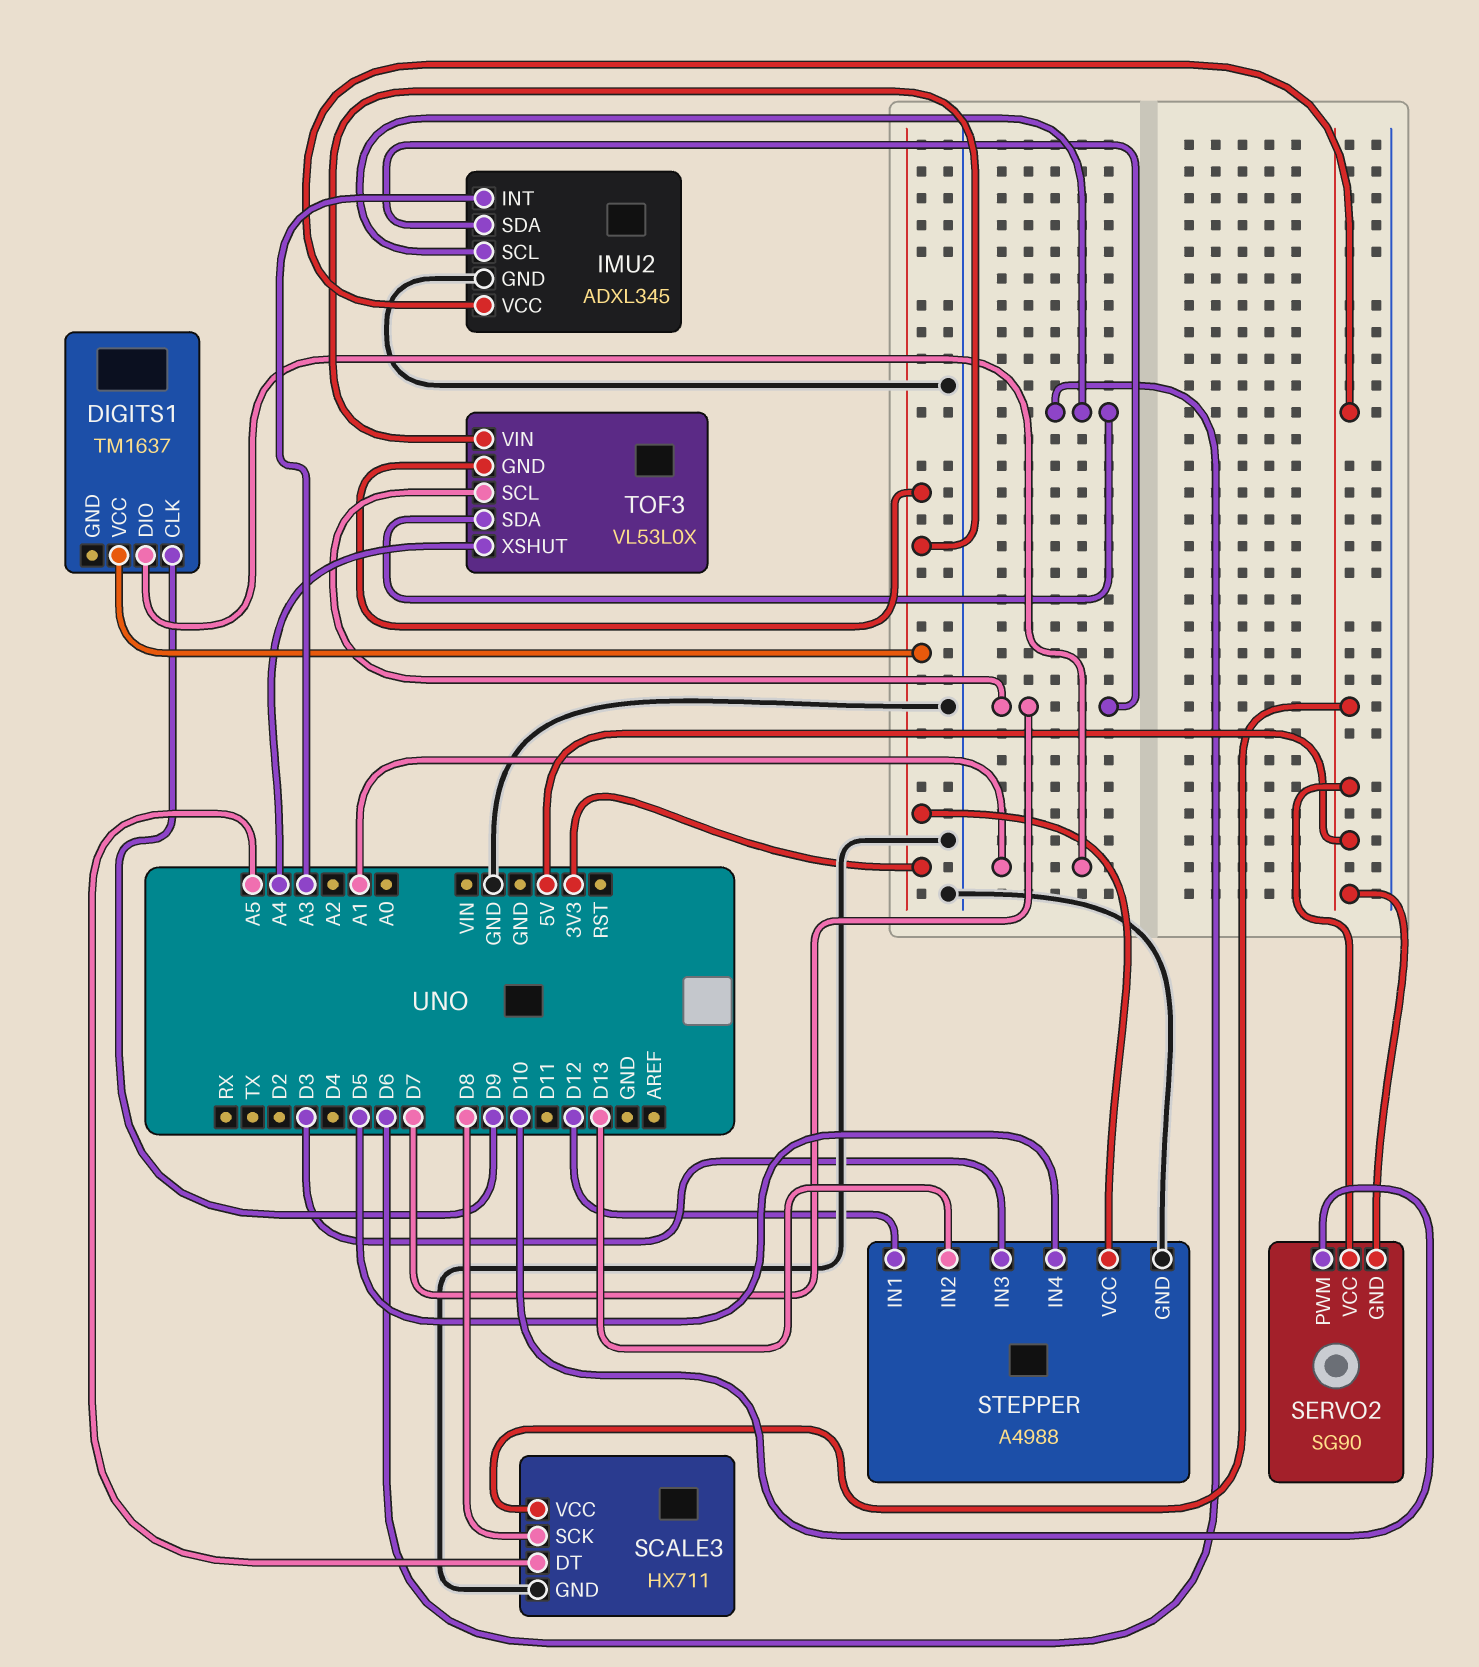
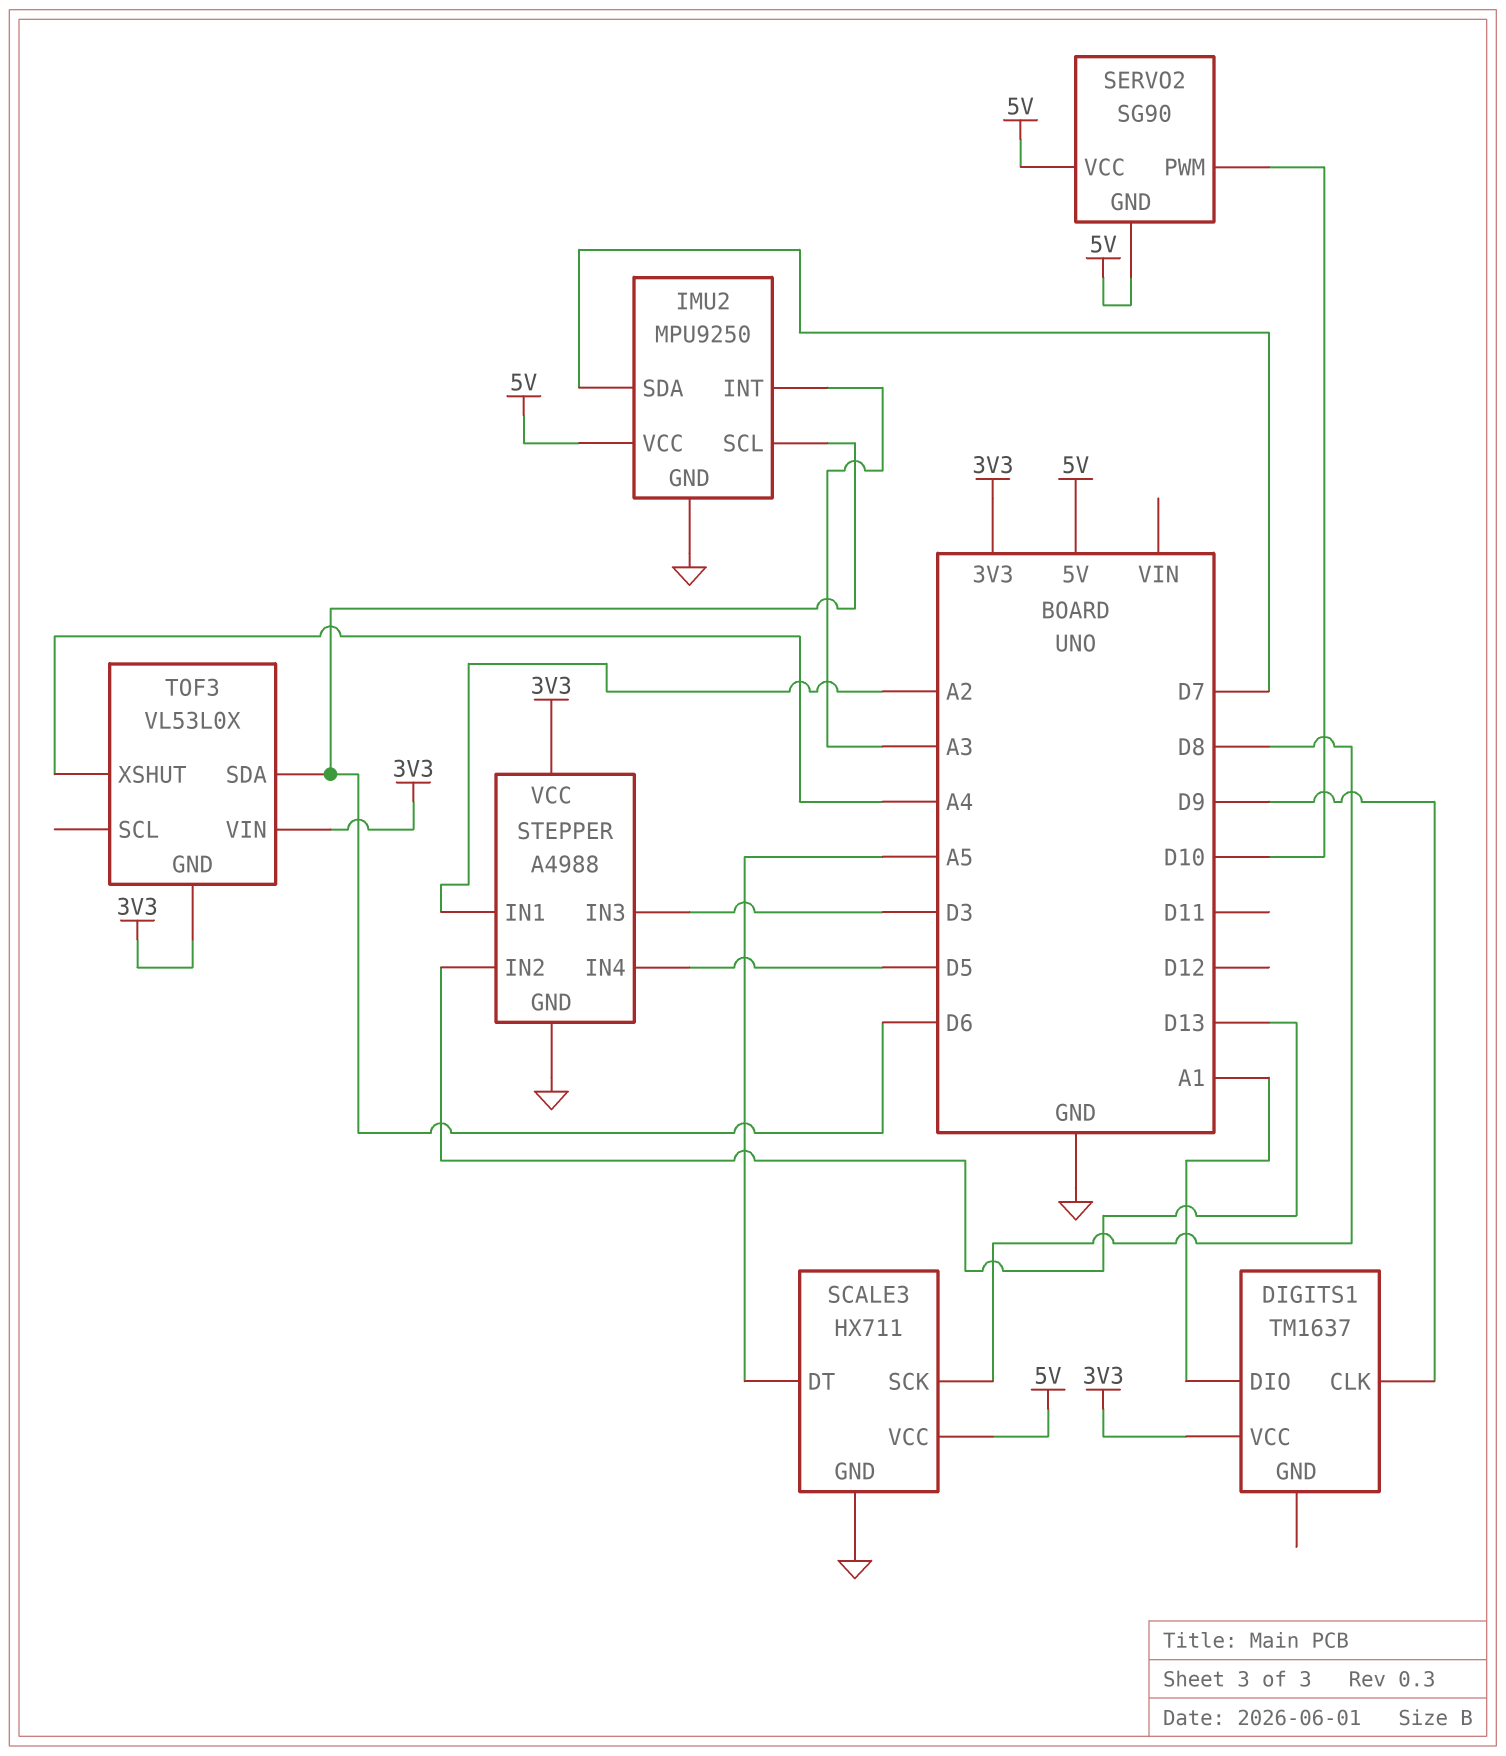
IMU2: ADXL345 -> MPU9250
STEPPER pin IN1: D12 -> A2
TOF3 pin SCL: D7 -> none

